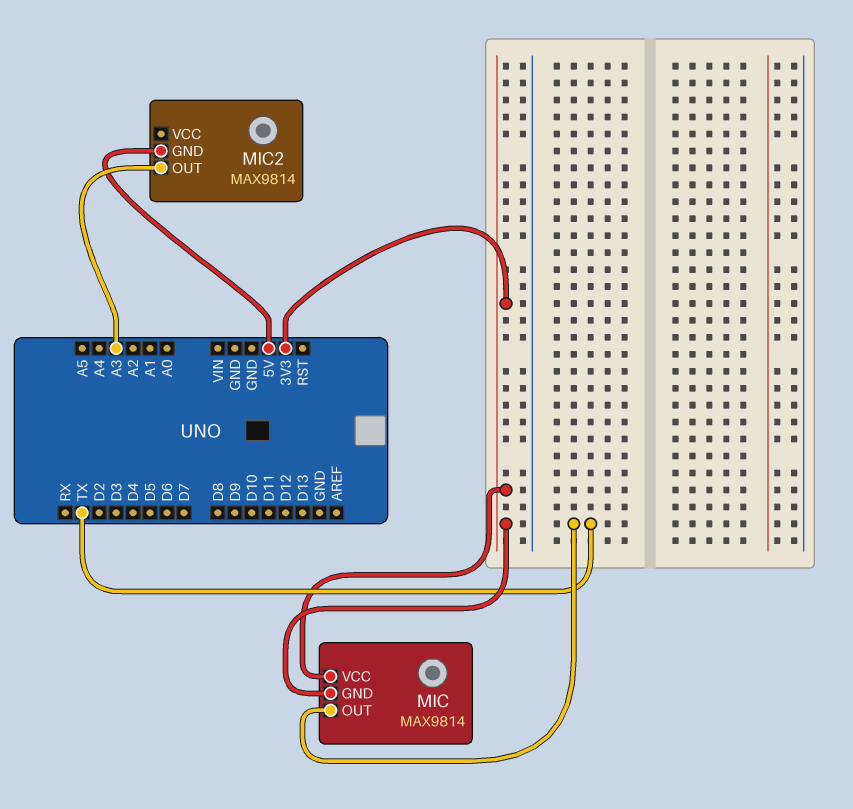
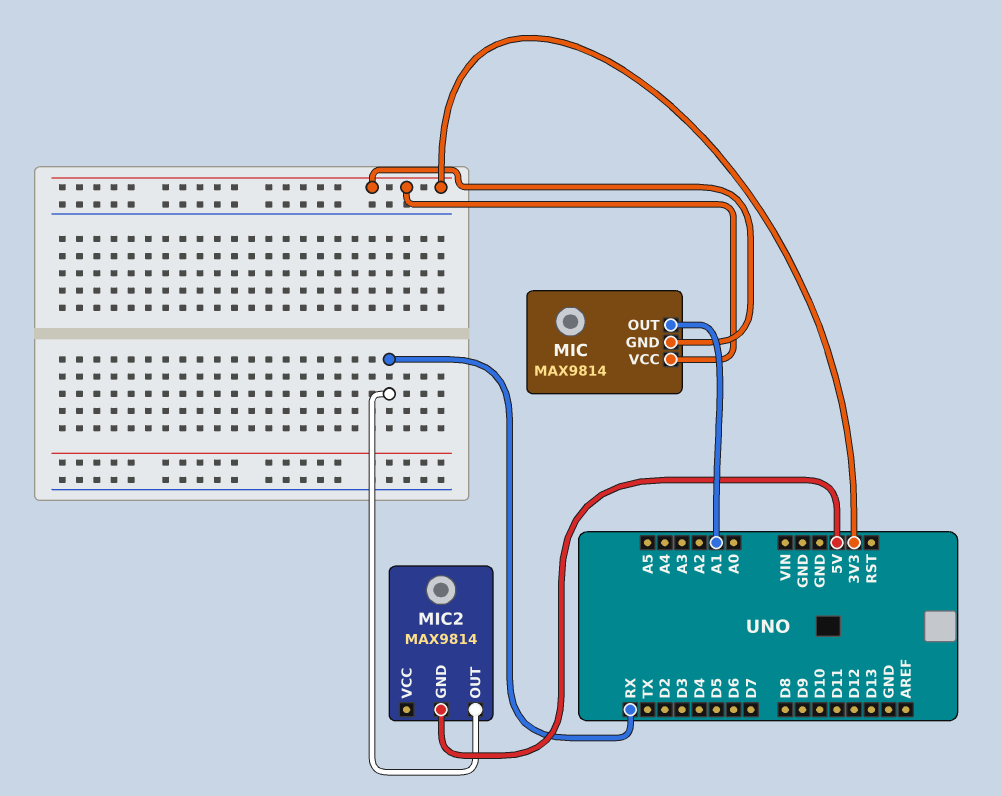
MIC pin OUT: TX -> A1
MIC2 pin OUT: A3 -> RX

